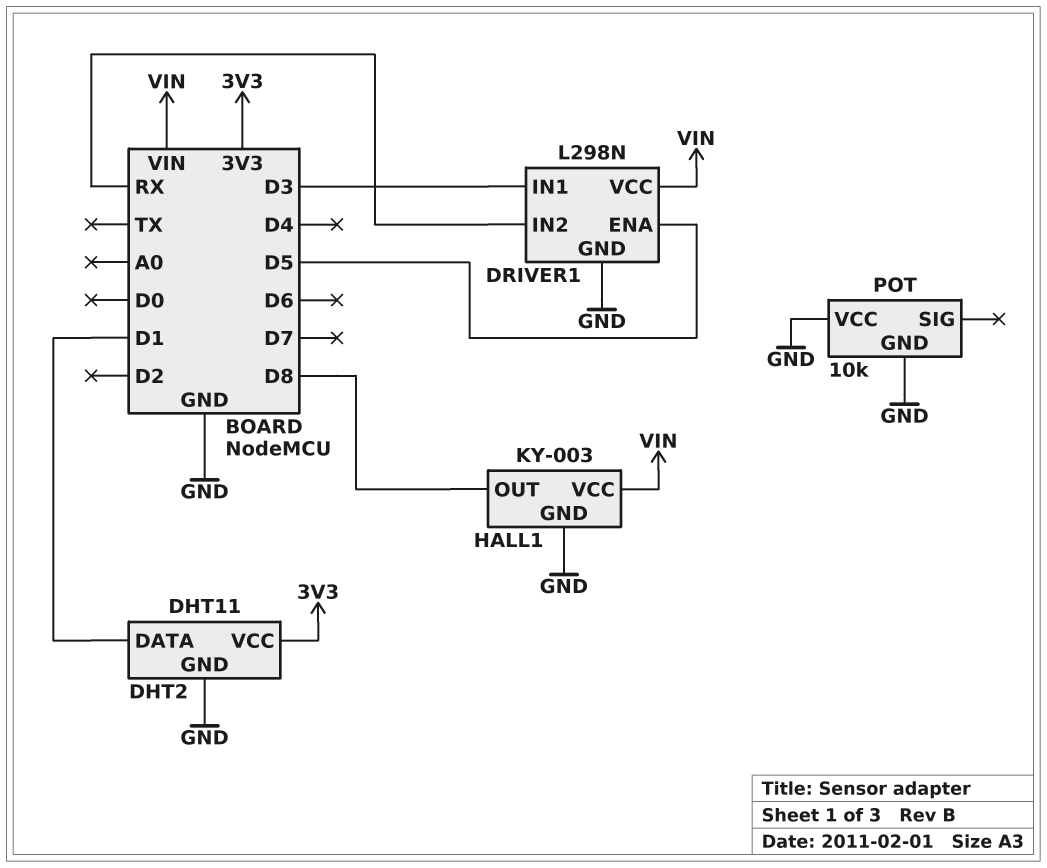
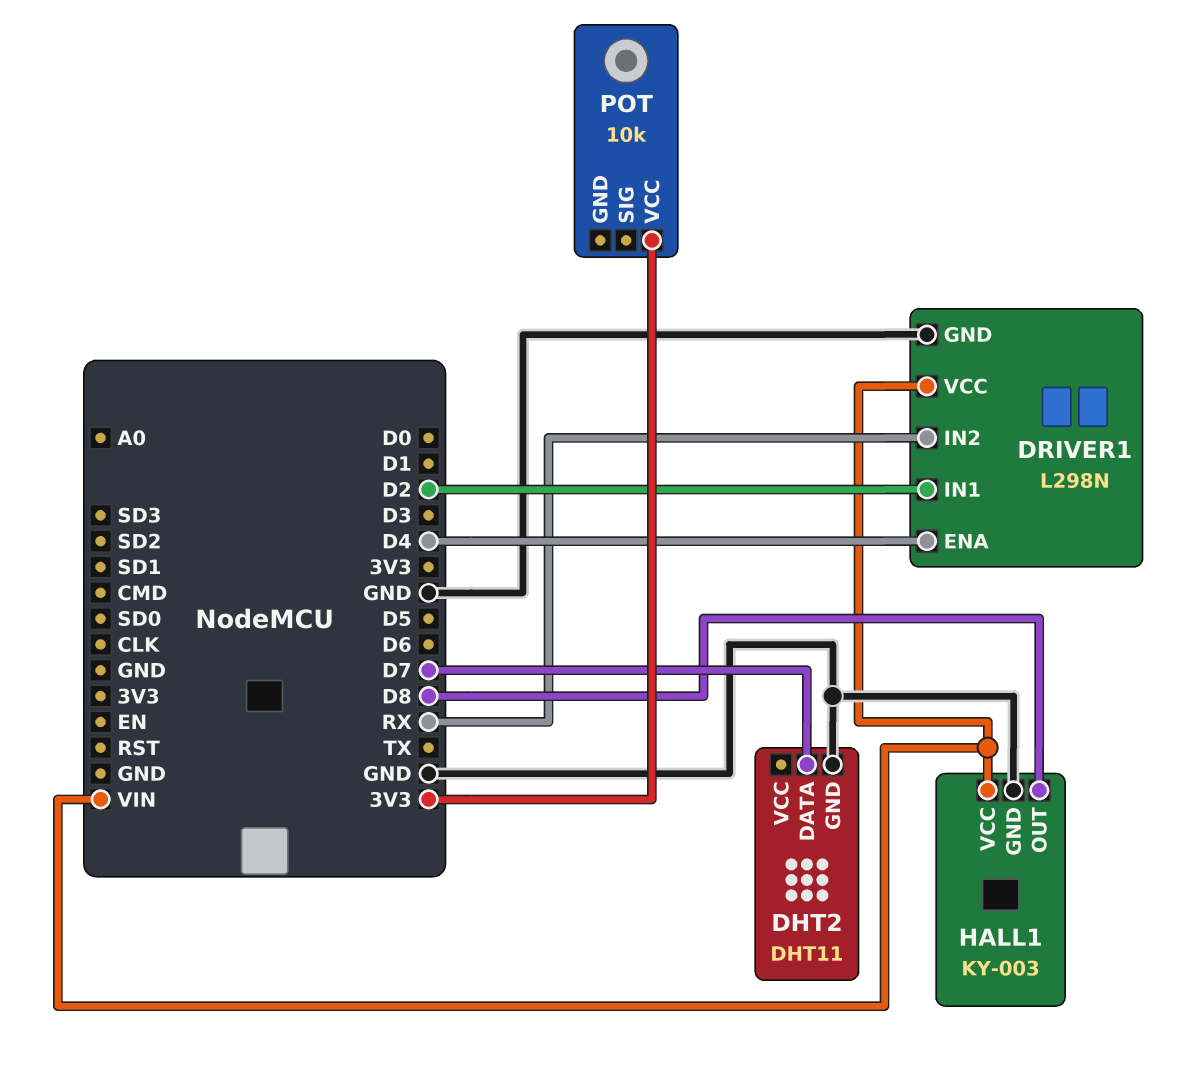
DHT2 pin DATA: D1 -> D7
DHT2 pin VCC: 3V3 -> none
DRIVER1 pin ENA: D5 -> D4
DRIVER1 pin IN1: D3 -> D2
POT pin GND: GND -> none
POT pin VCC: GND -> 3V3

